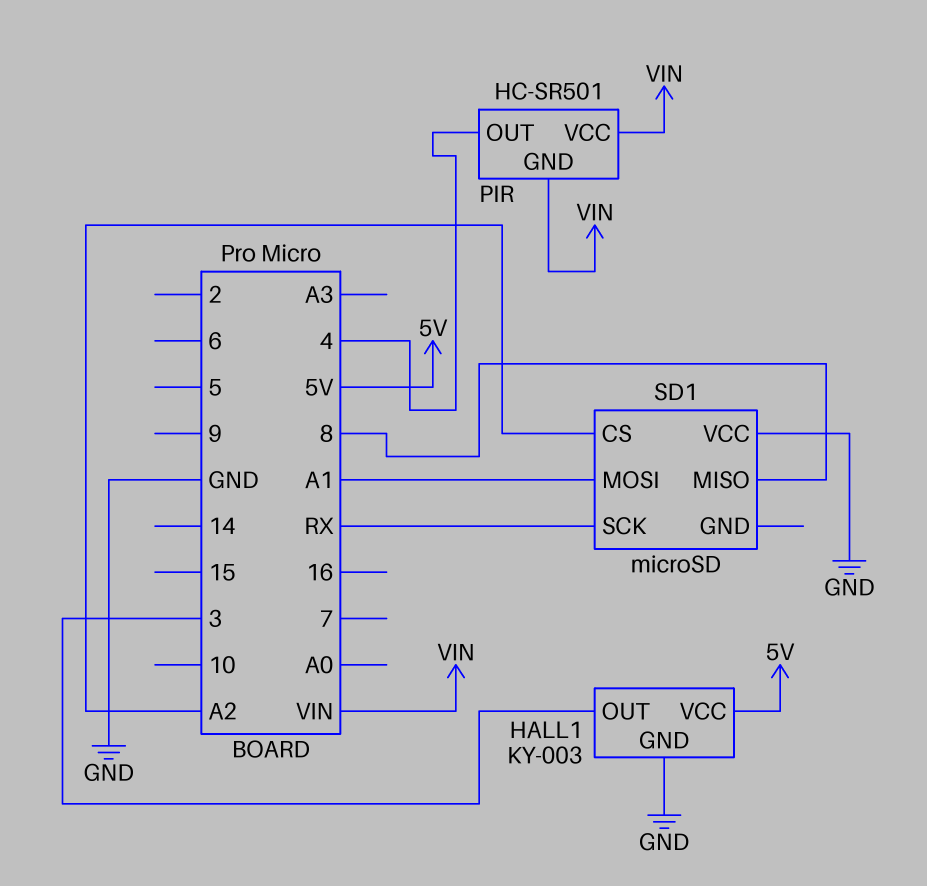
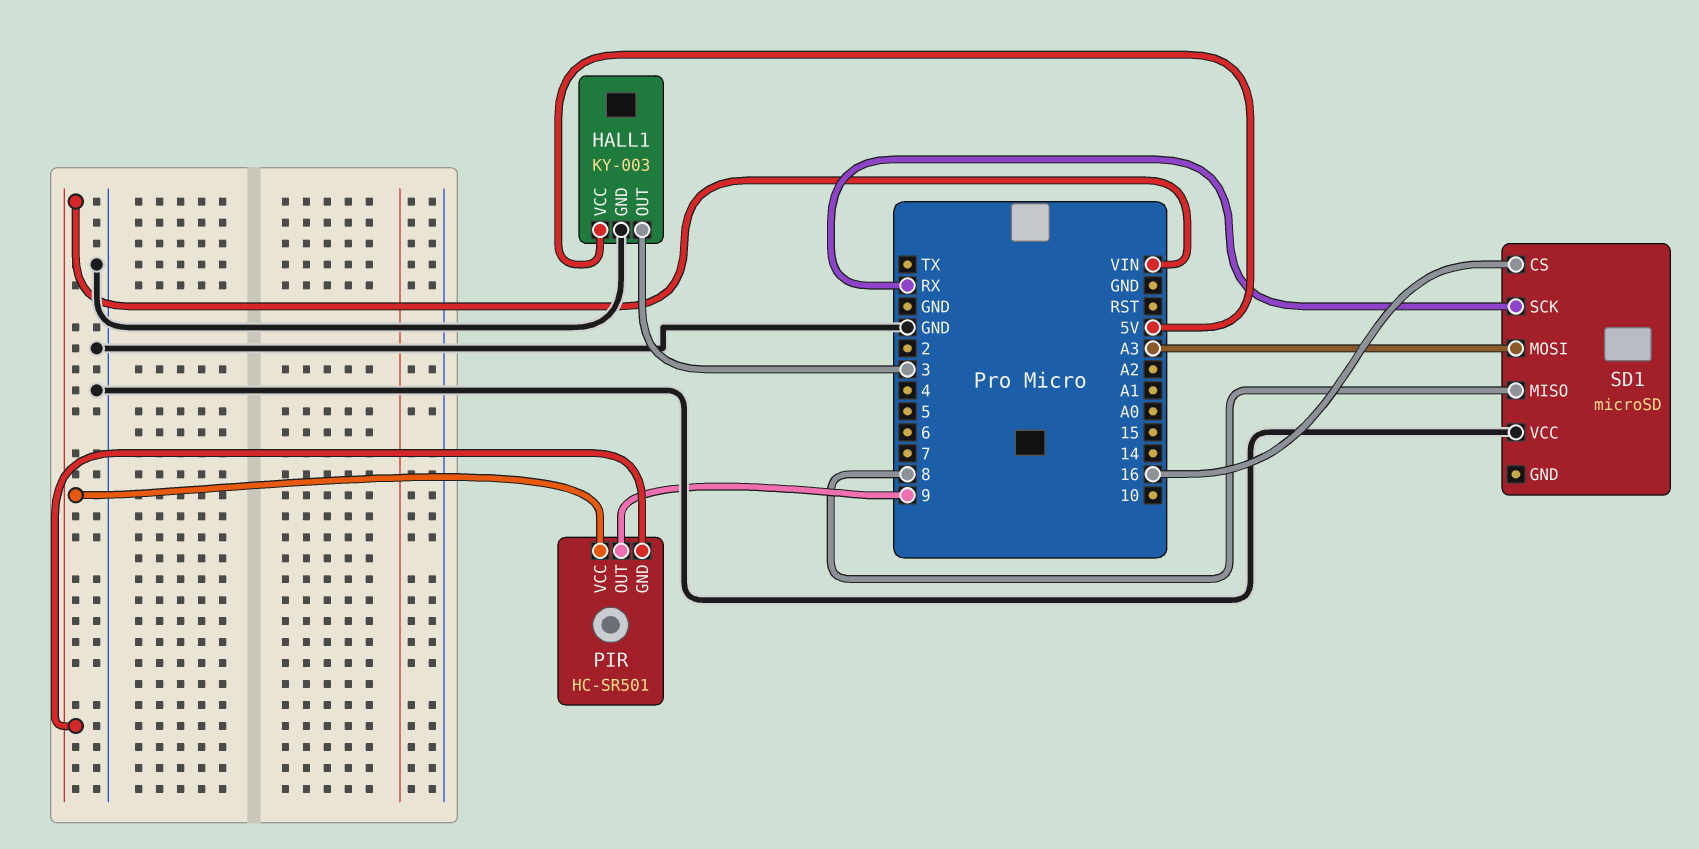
PIR pin OUT: 4 -> 9
SD1 pin CS: A2 -> 16
SD1 pin MOSI: A1 -> A3

